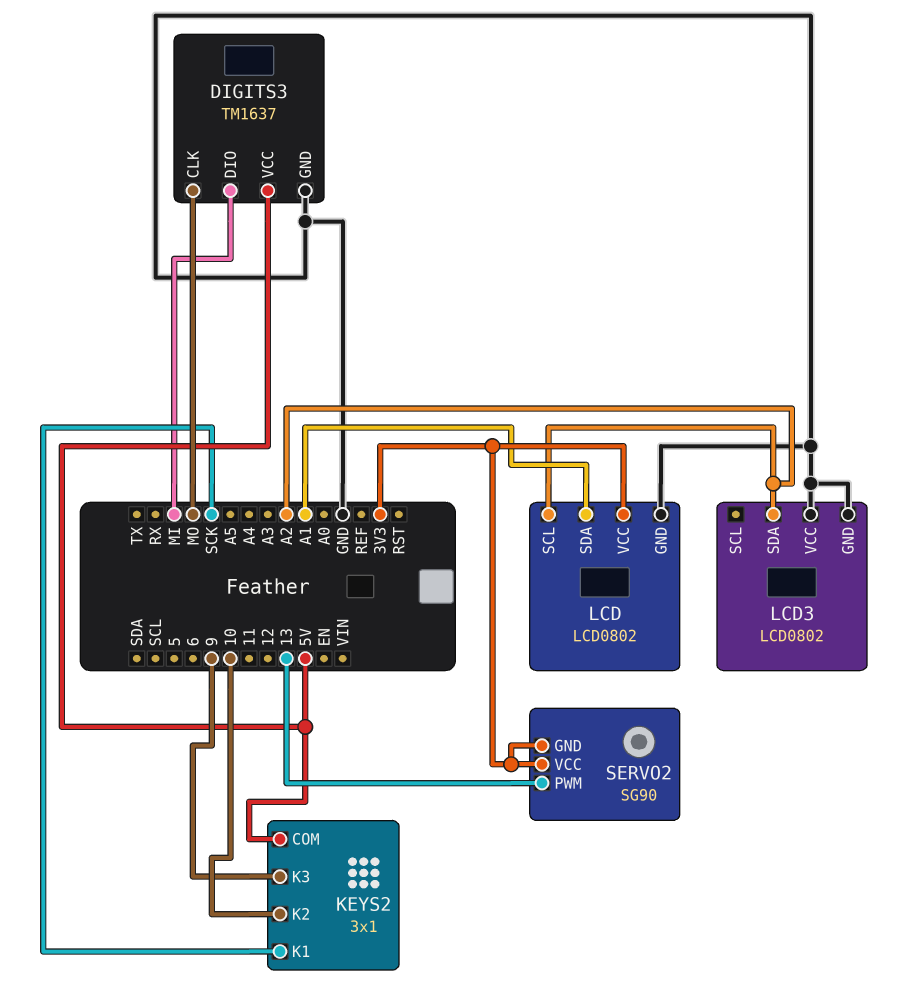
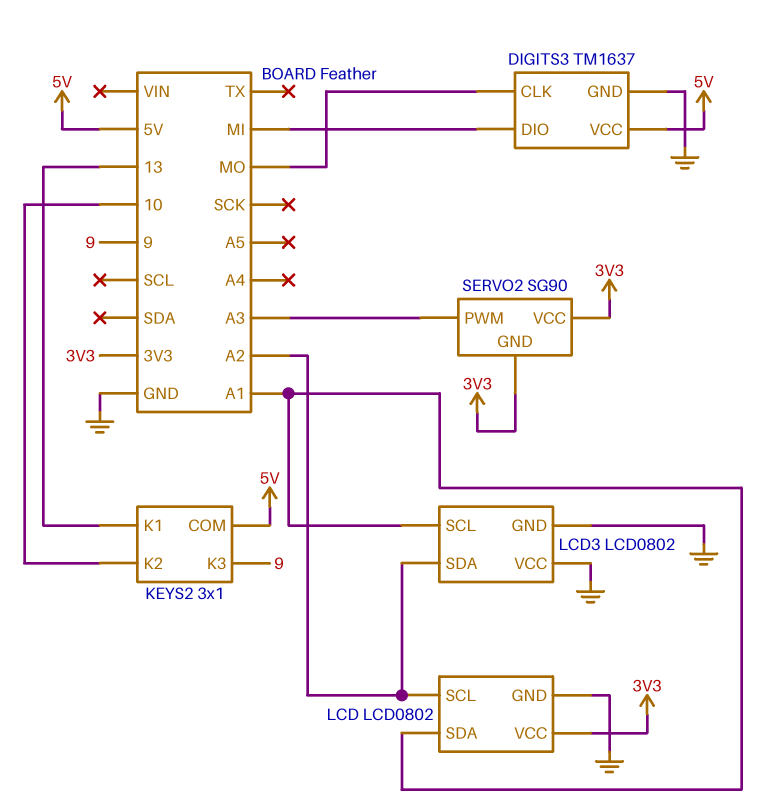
KEYS2 pin K1: SCK -> 13
LCD3 pin SCL: none -> A1
SERVO2 pin PWM: 13 -> A3

